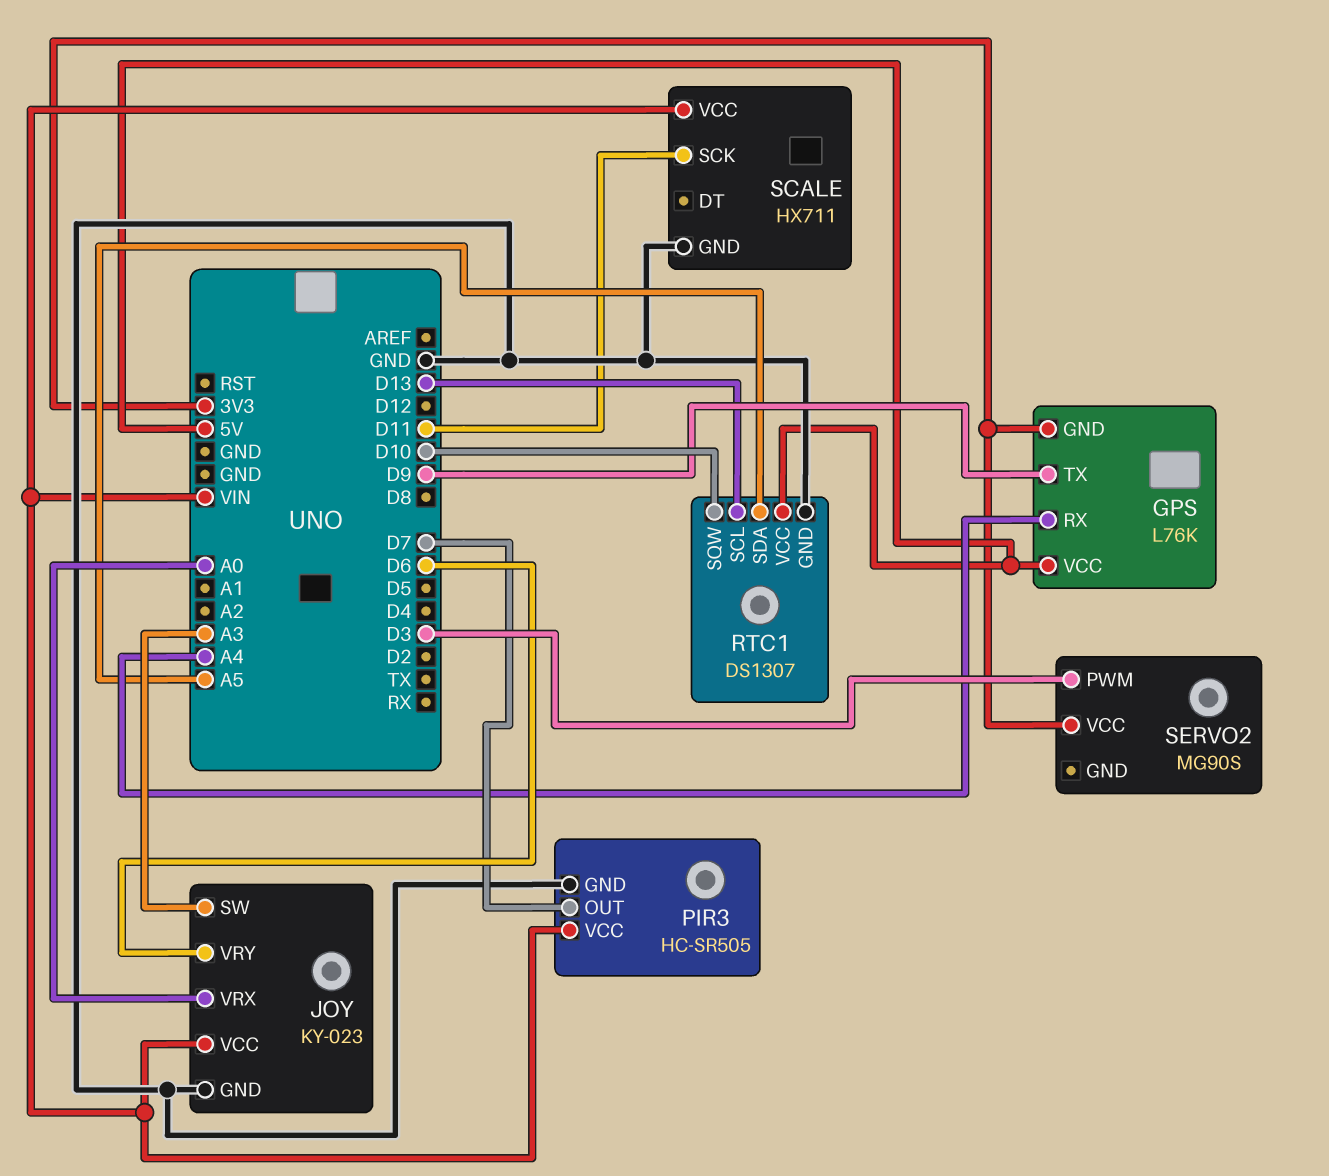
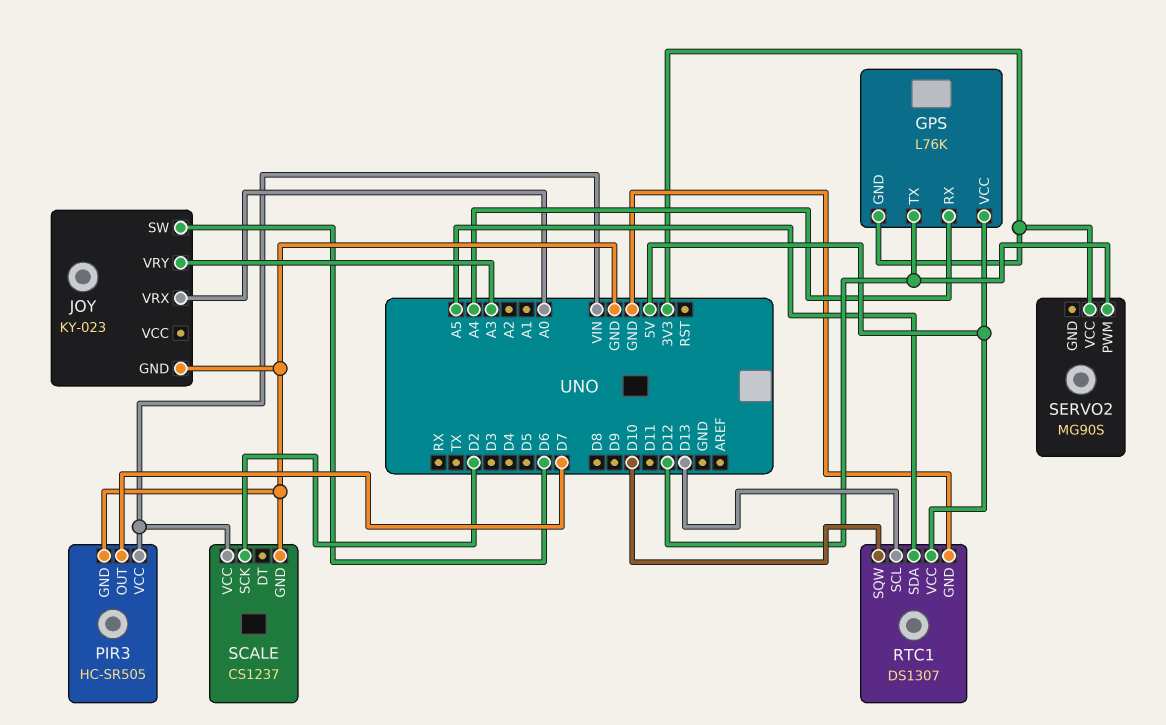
GPS pin TX: D9 -> D12
JOY pin SW: A3 -> D6
JOY pin VCC: VIN -> none
JOY pin VRY: D6 -> A3
SCALE: HX711 -> CS1237
SCALE pin SCK: D11 -> D2
SERVO2 pin PWM: D3 -> D12

